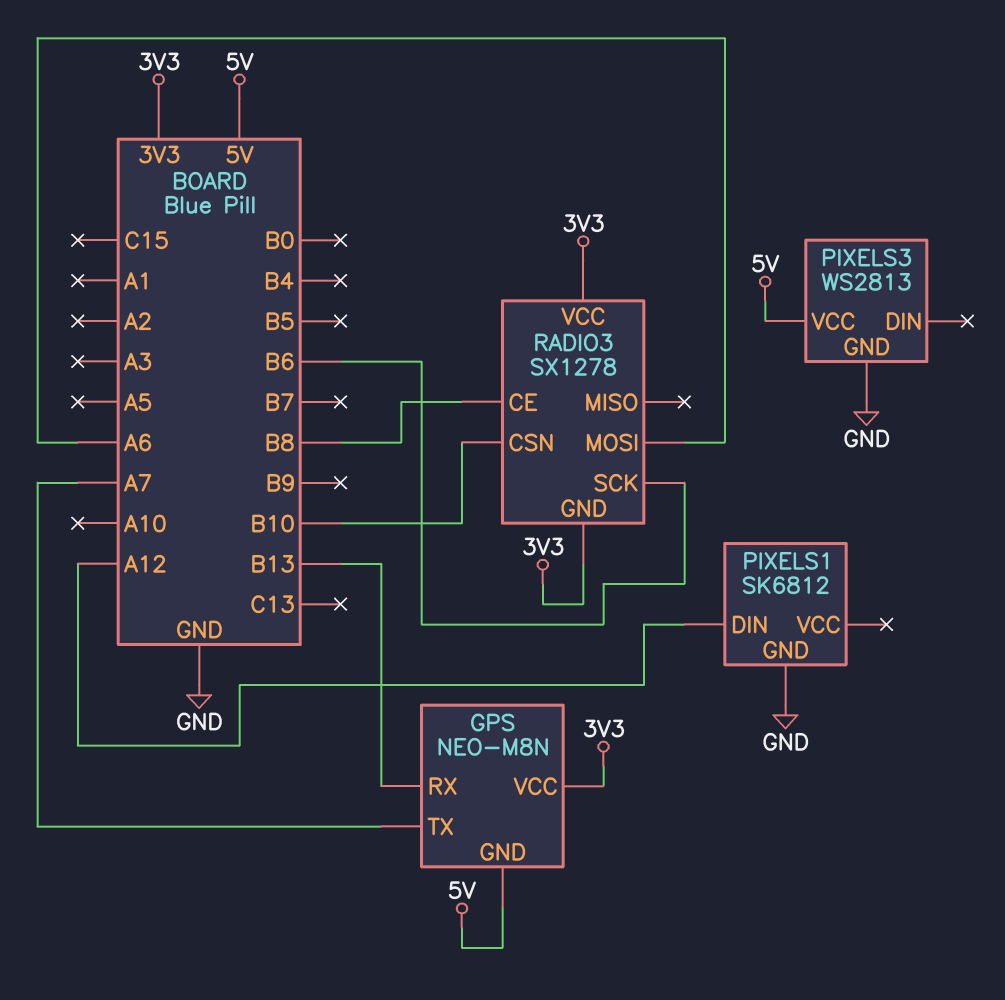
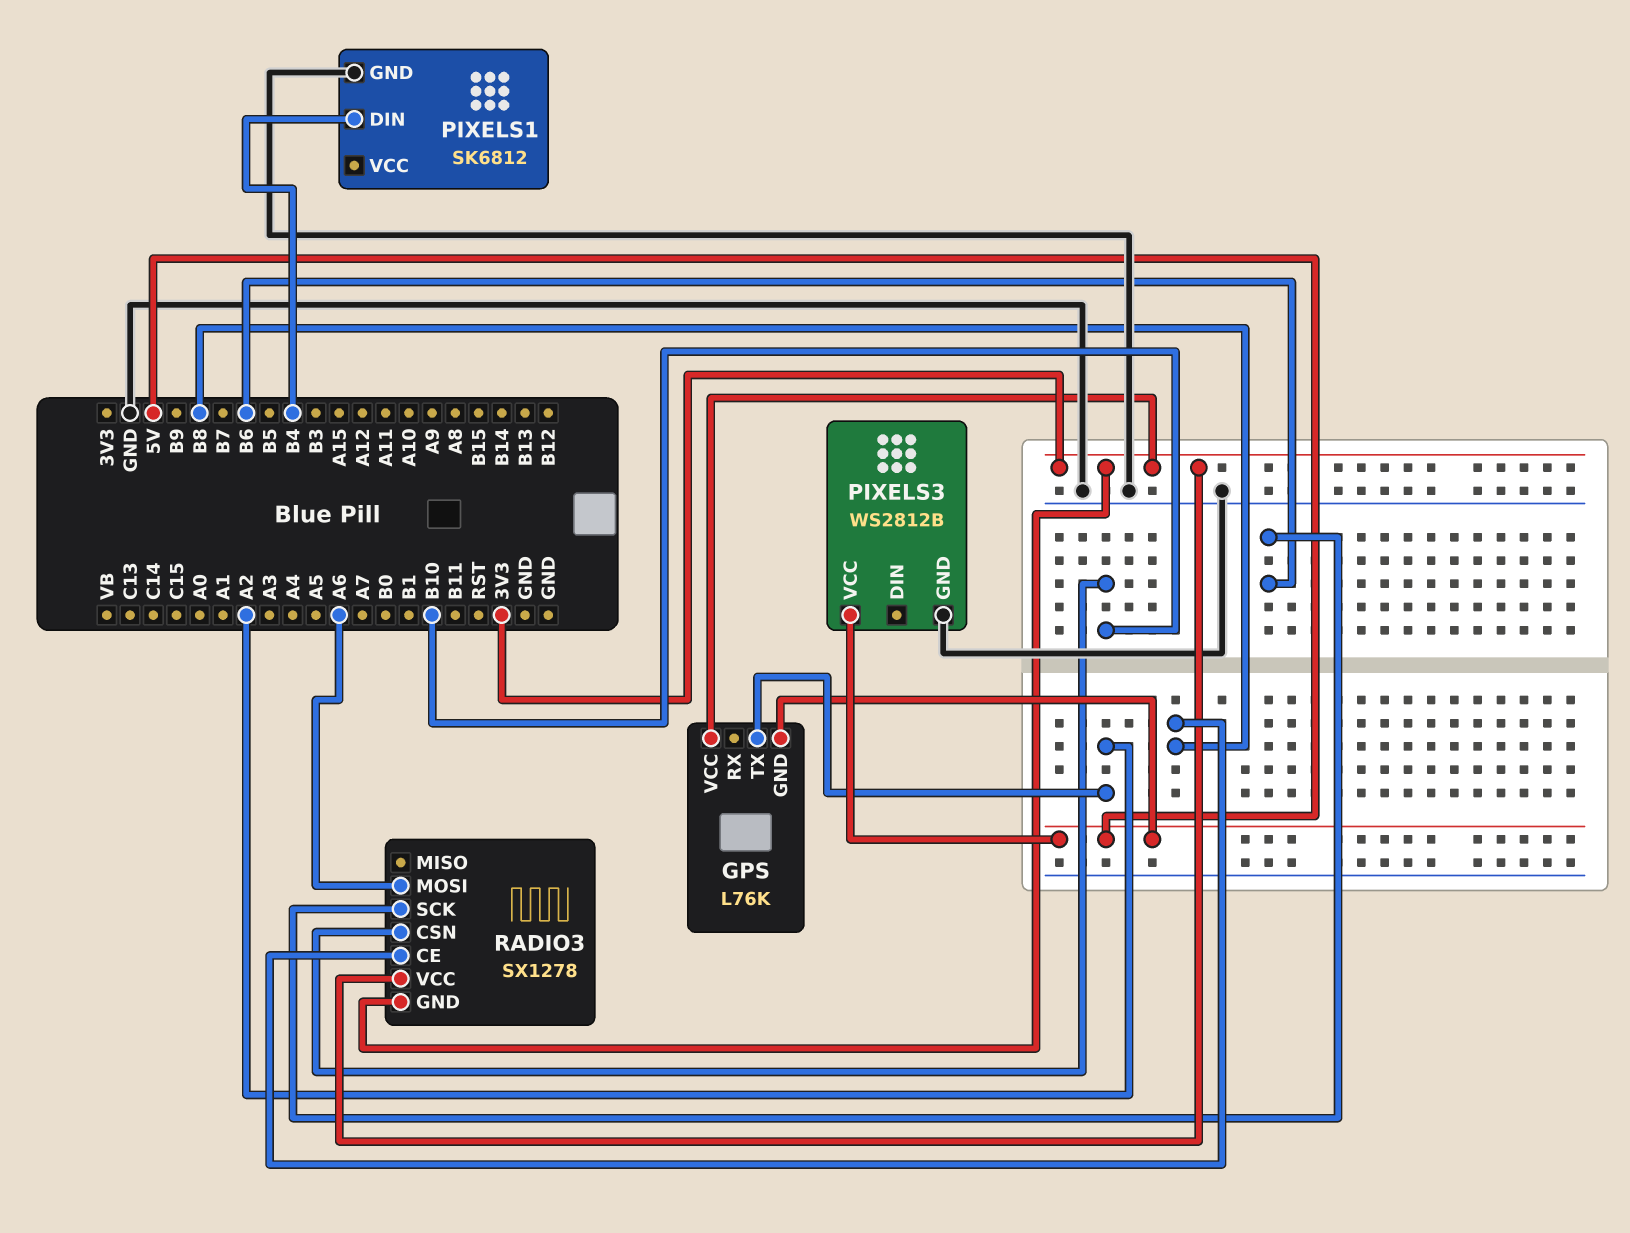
GPS: NEO-M8N -> L76K
GPS pin RX: B13 -> none
GPS pin TX: A7 -> A2
PIXELS1 pin DIN: A12 -> B4
PIXELS3: WS2813 -> WS2812B

